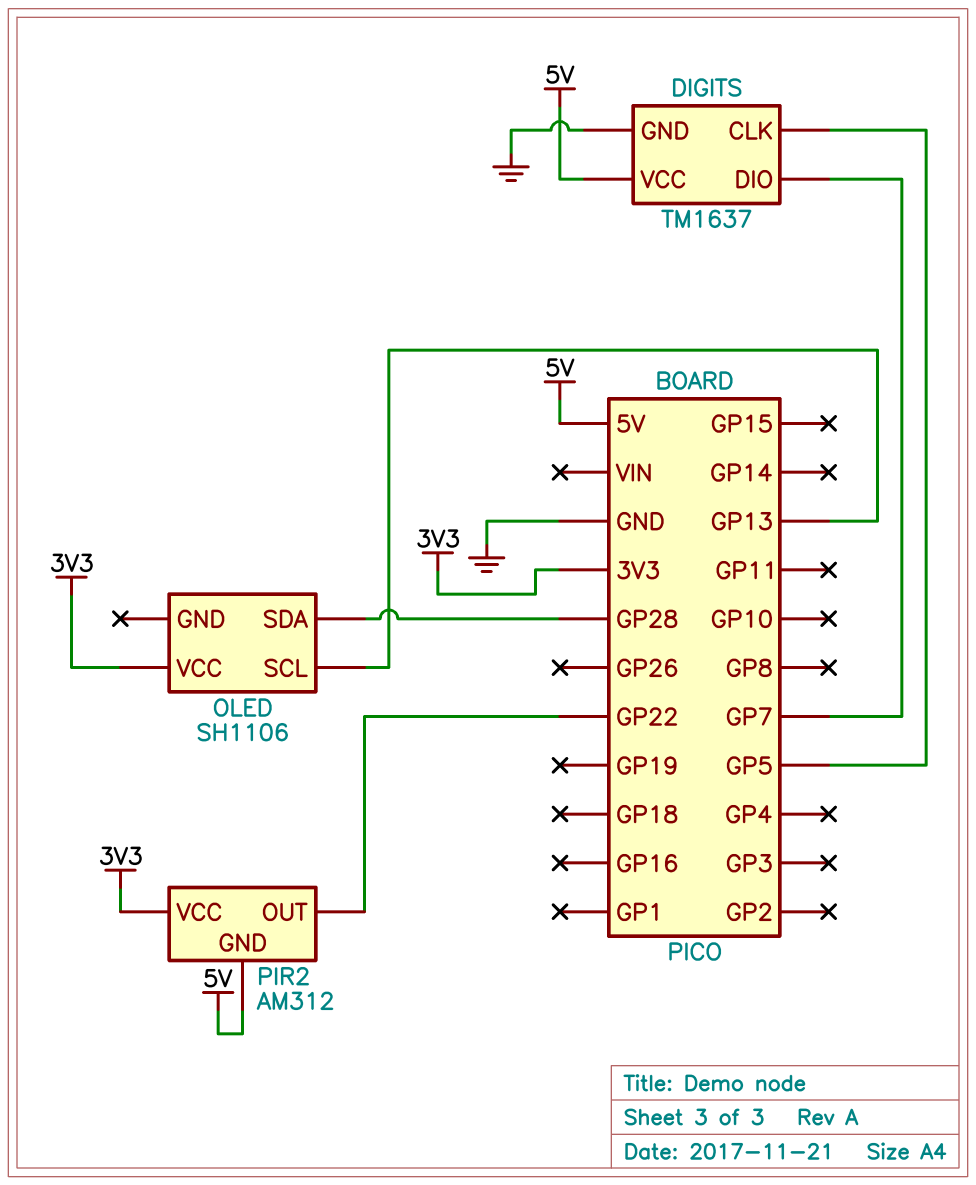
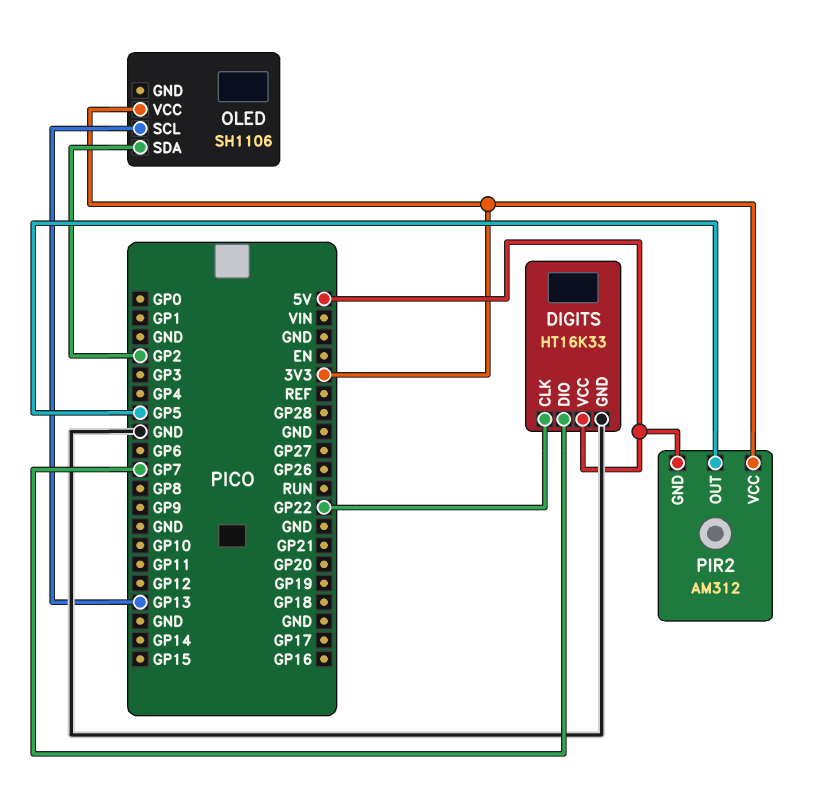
DIGITS: TM1637 -> HT16K33
DIGITS pin CLK: GP5 -> GP22
OLED pin SDA: GP28 -> GP2
PIR2 pin OUT: GP22 -> GP5

